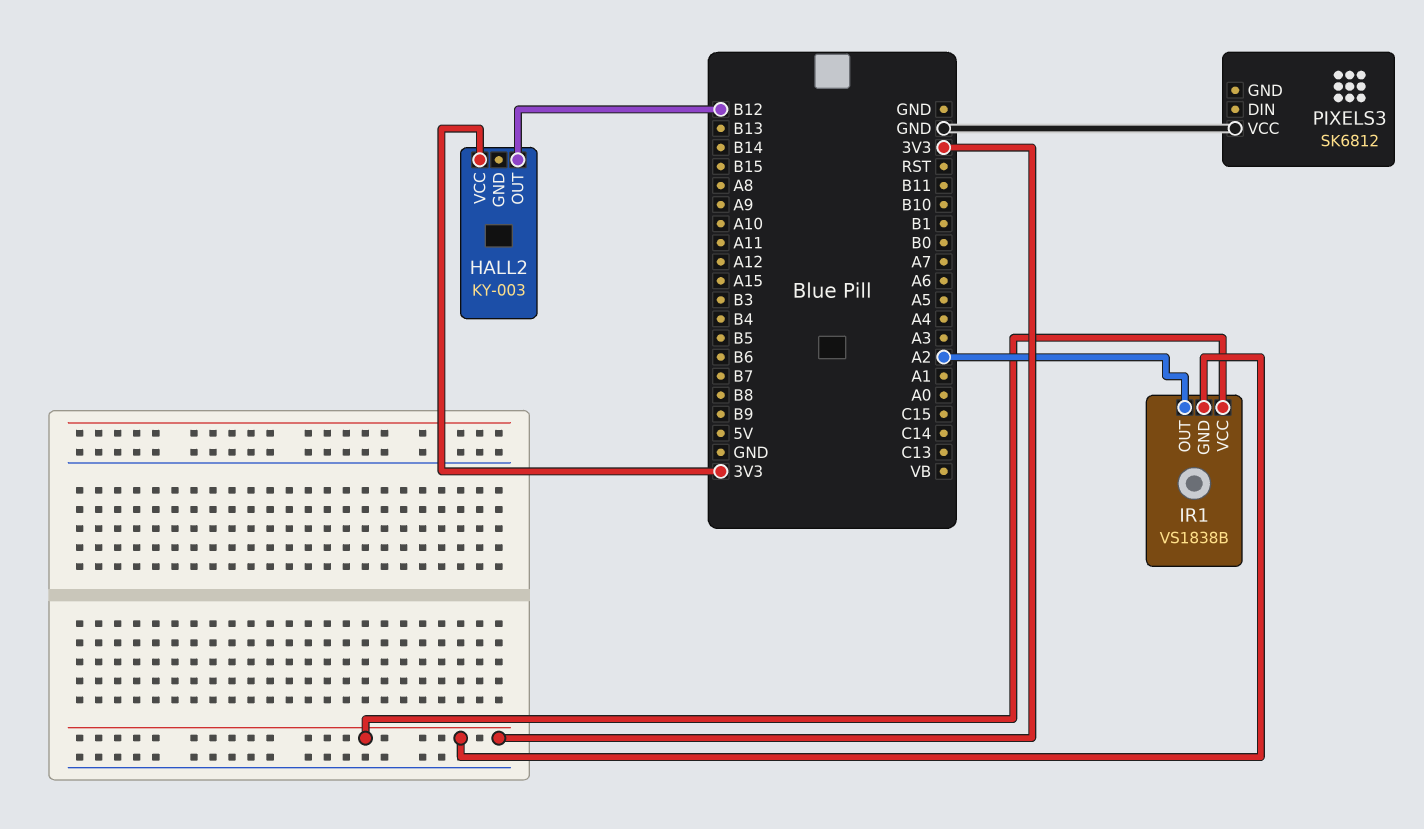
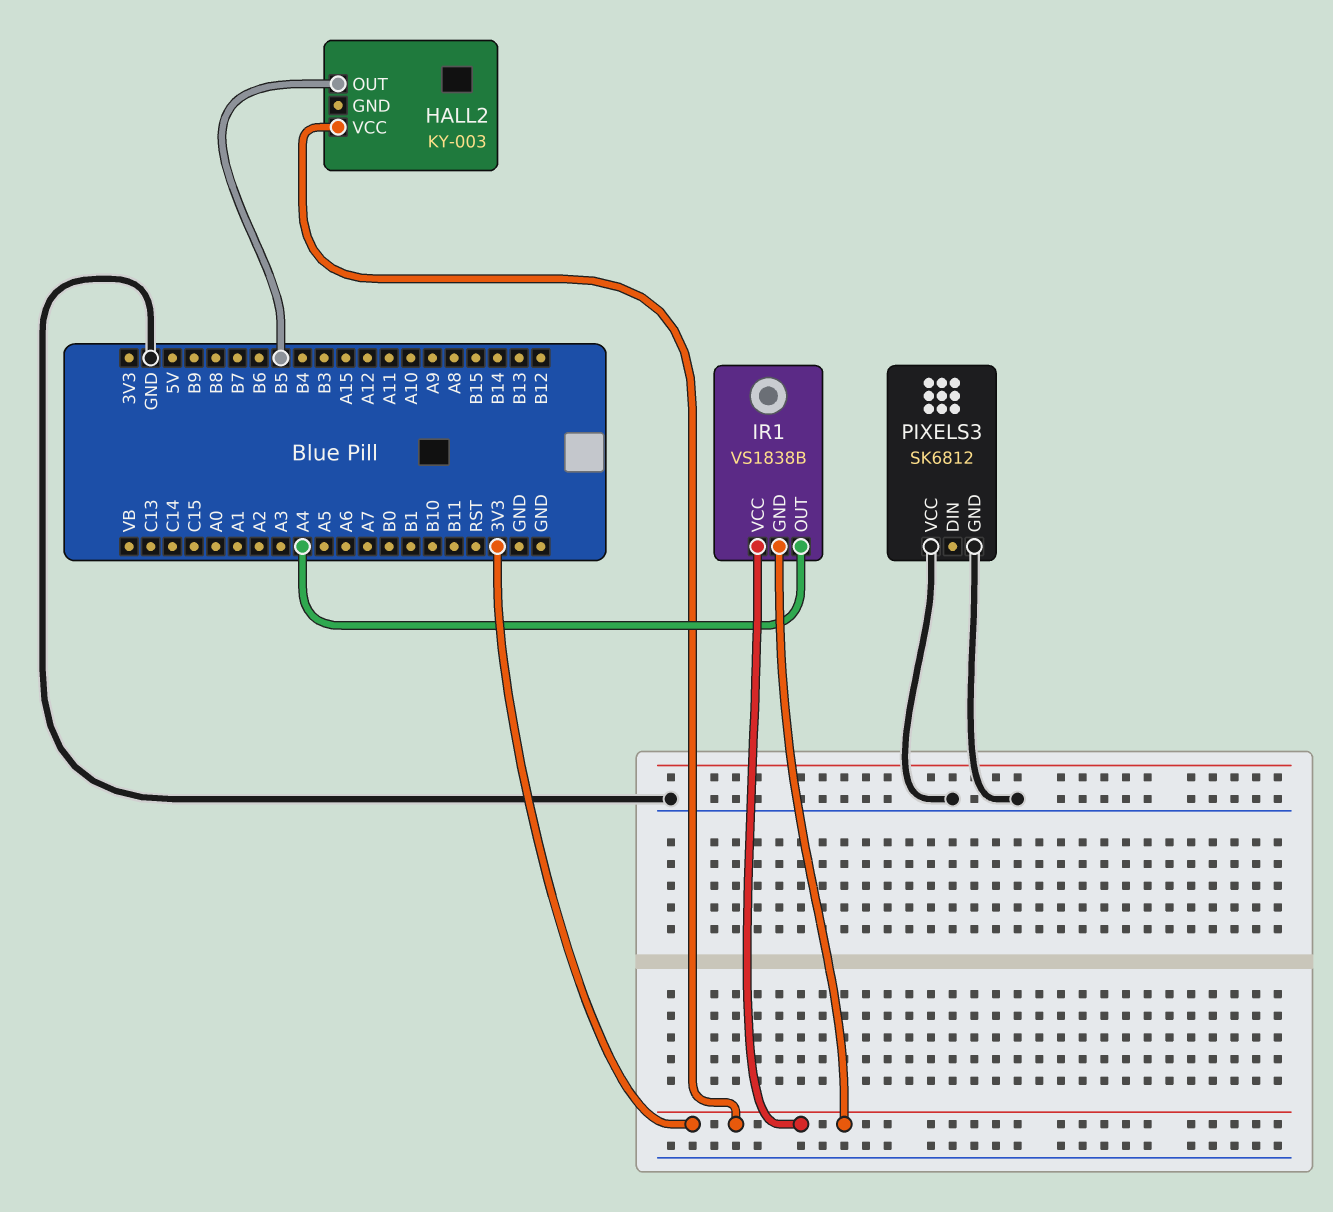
HALL2 pin OUT: B12 -> B5
IR1 pin OUT: A2 -> A4
PIXELS3 pin GND: none -> GND

